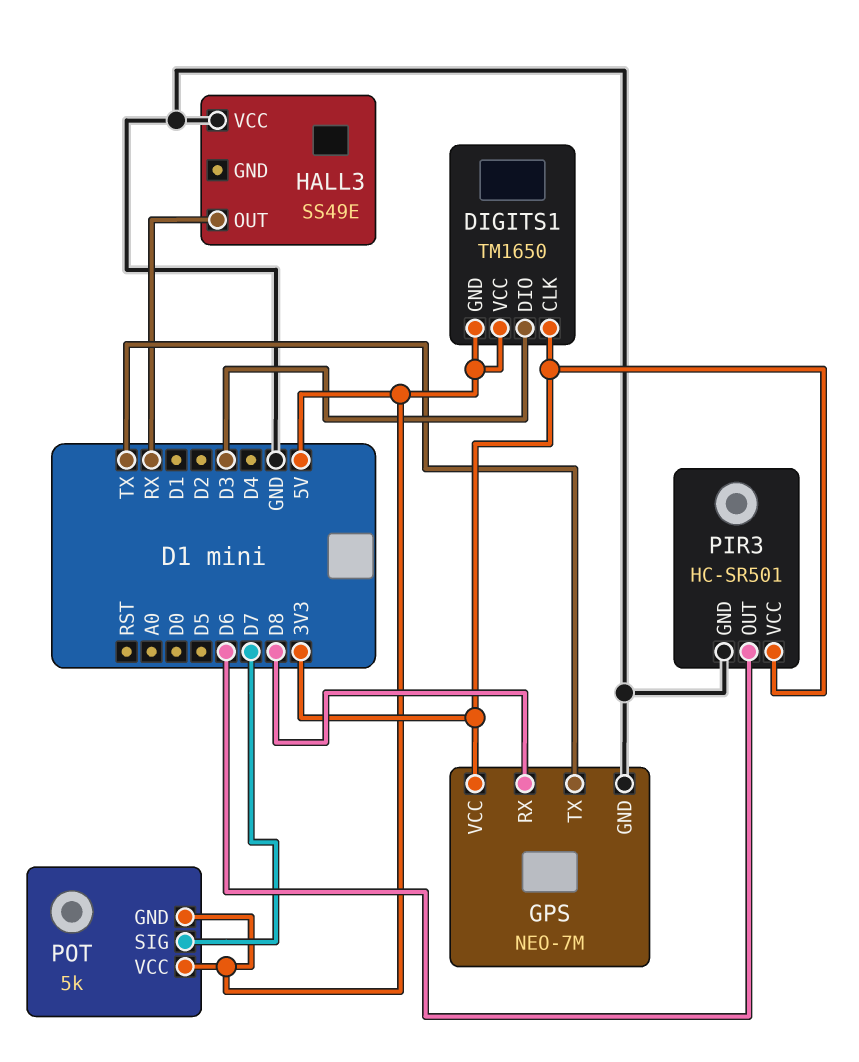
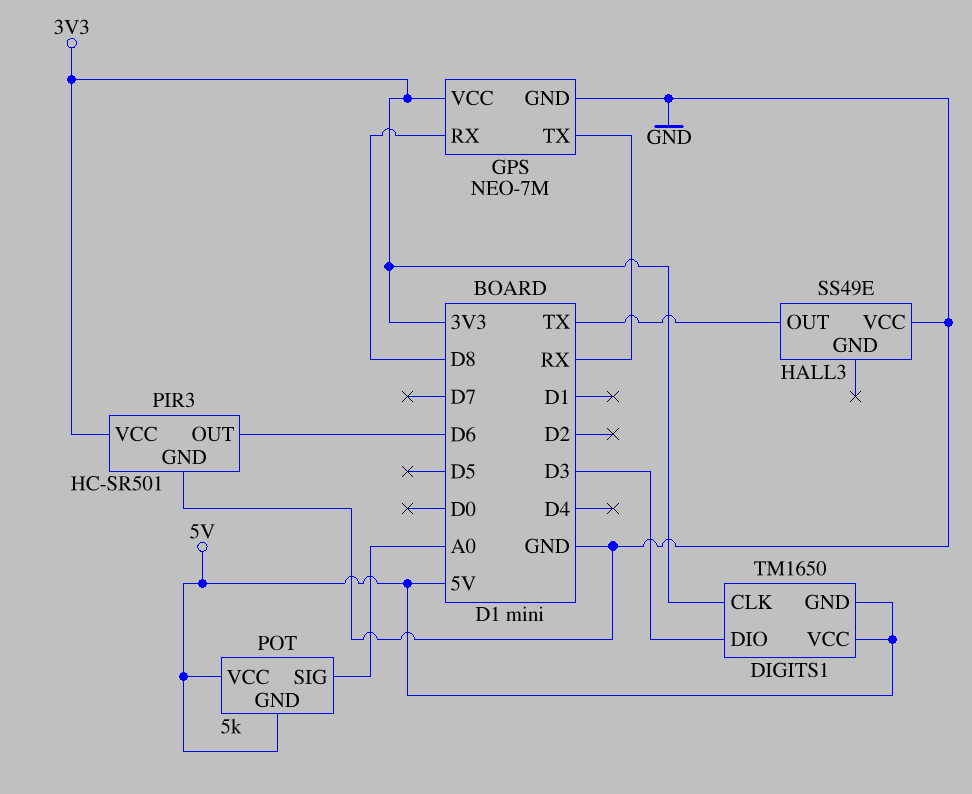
GPS pin TX: TX -> RX
HALL3 pin OUT: RX -> TX
POT pin SIG: D7 -> A0

